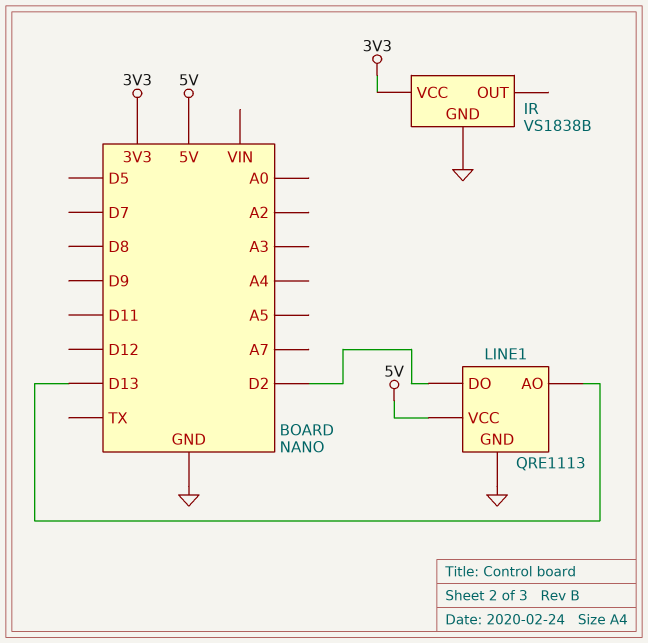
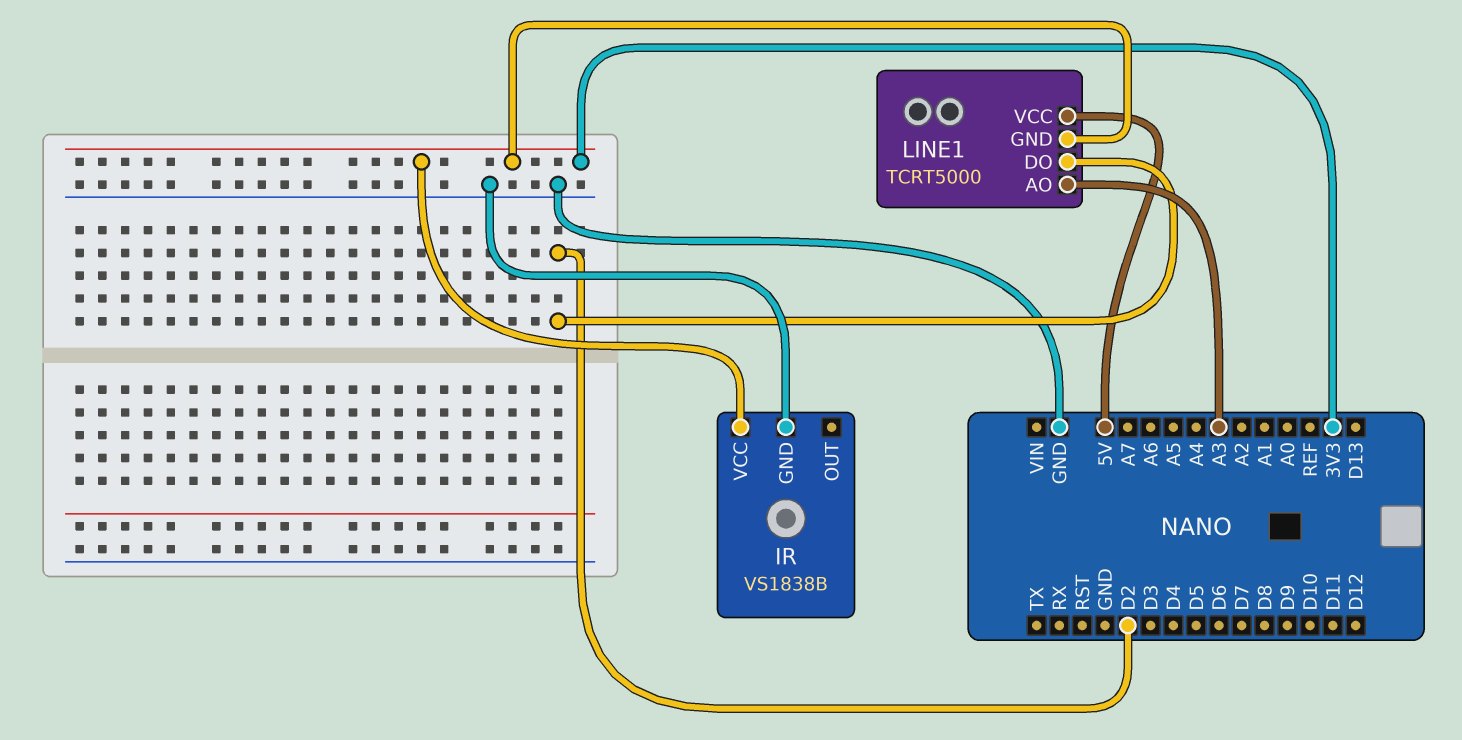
LINE1: QRE1113 -> TCRT5000
LINE1 pin AO: D13 -> A3
LINE1 pin GND: GND -> 3V3

